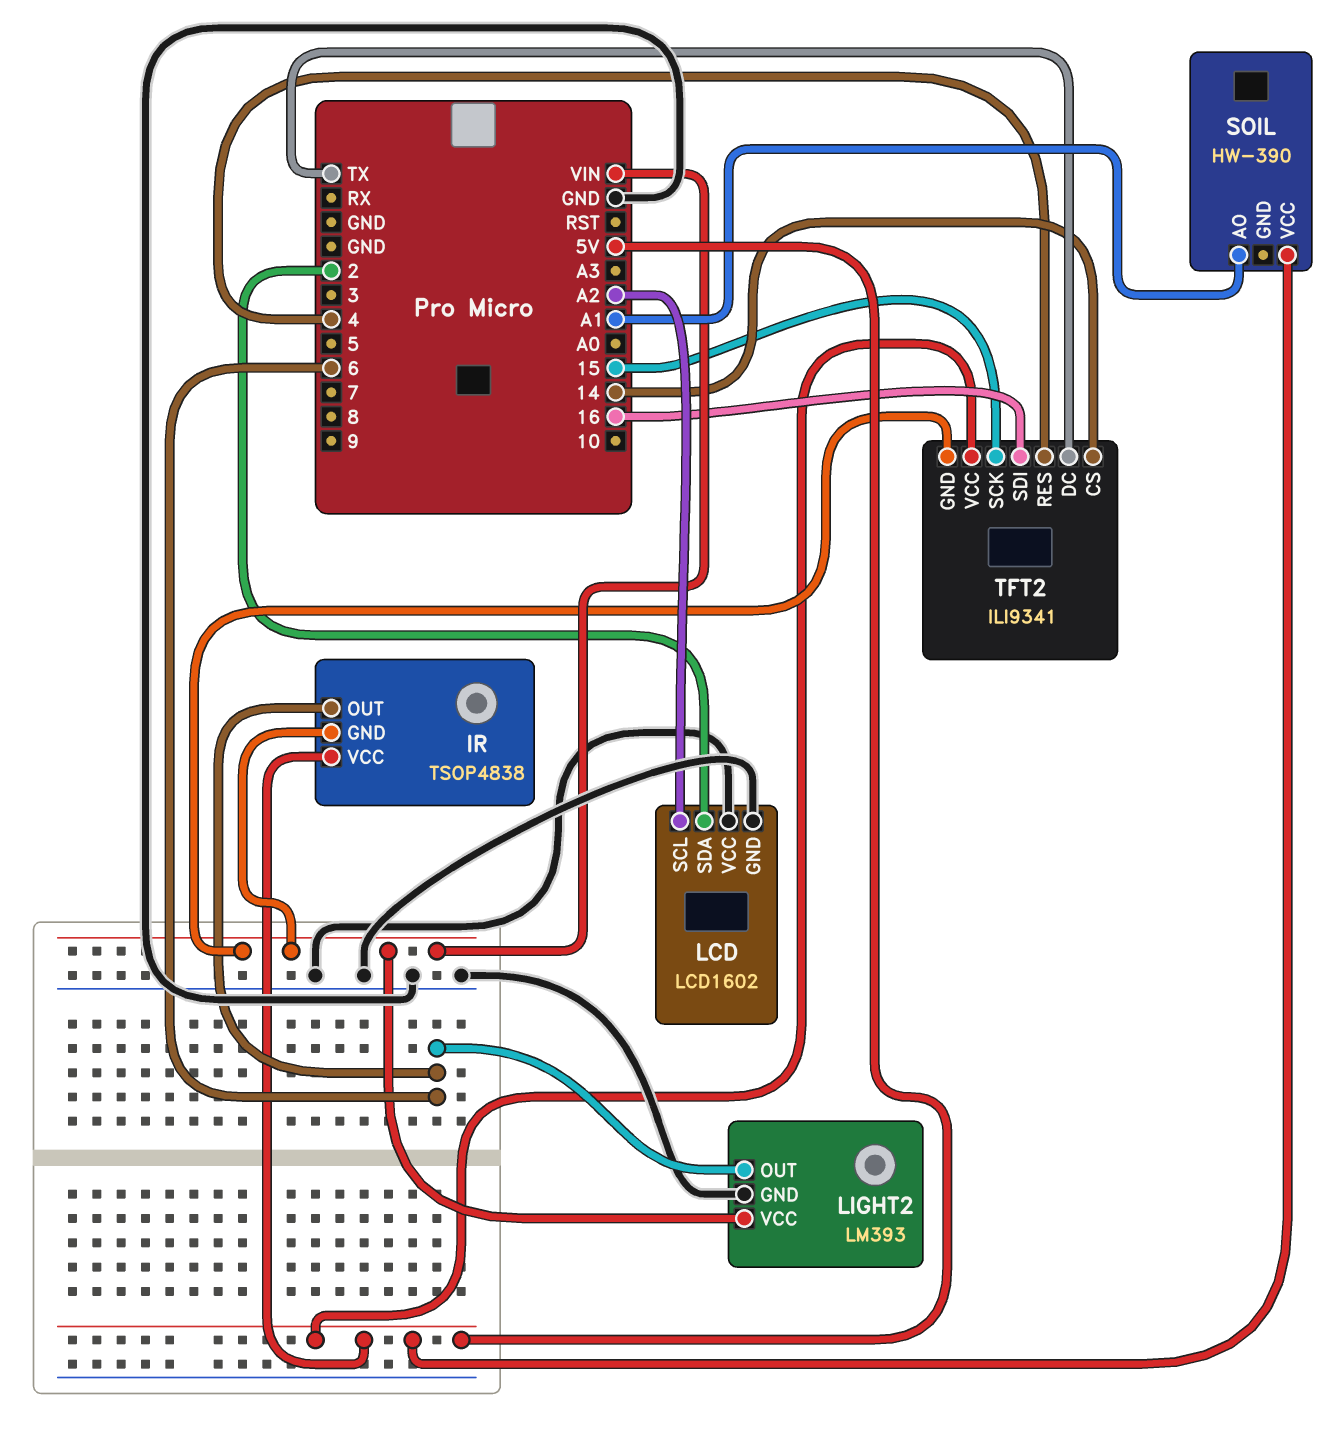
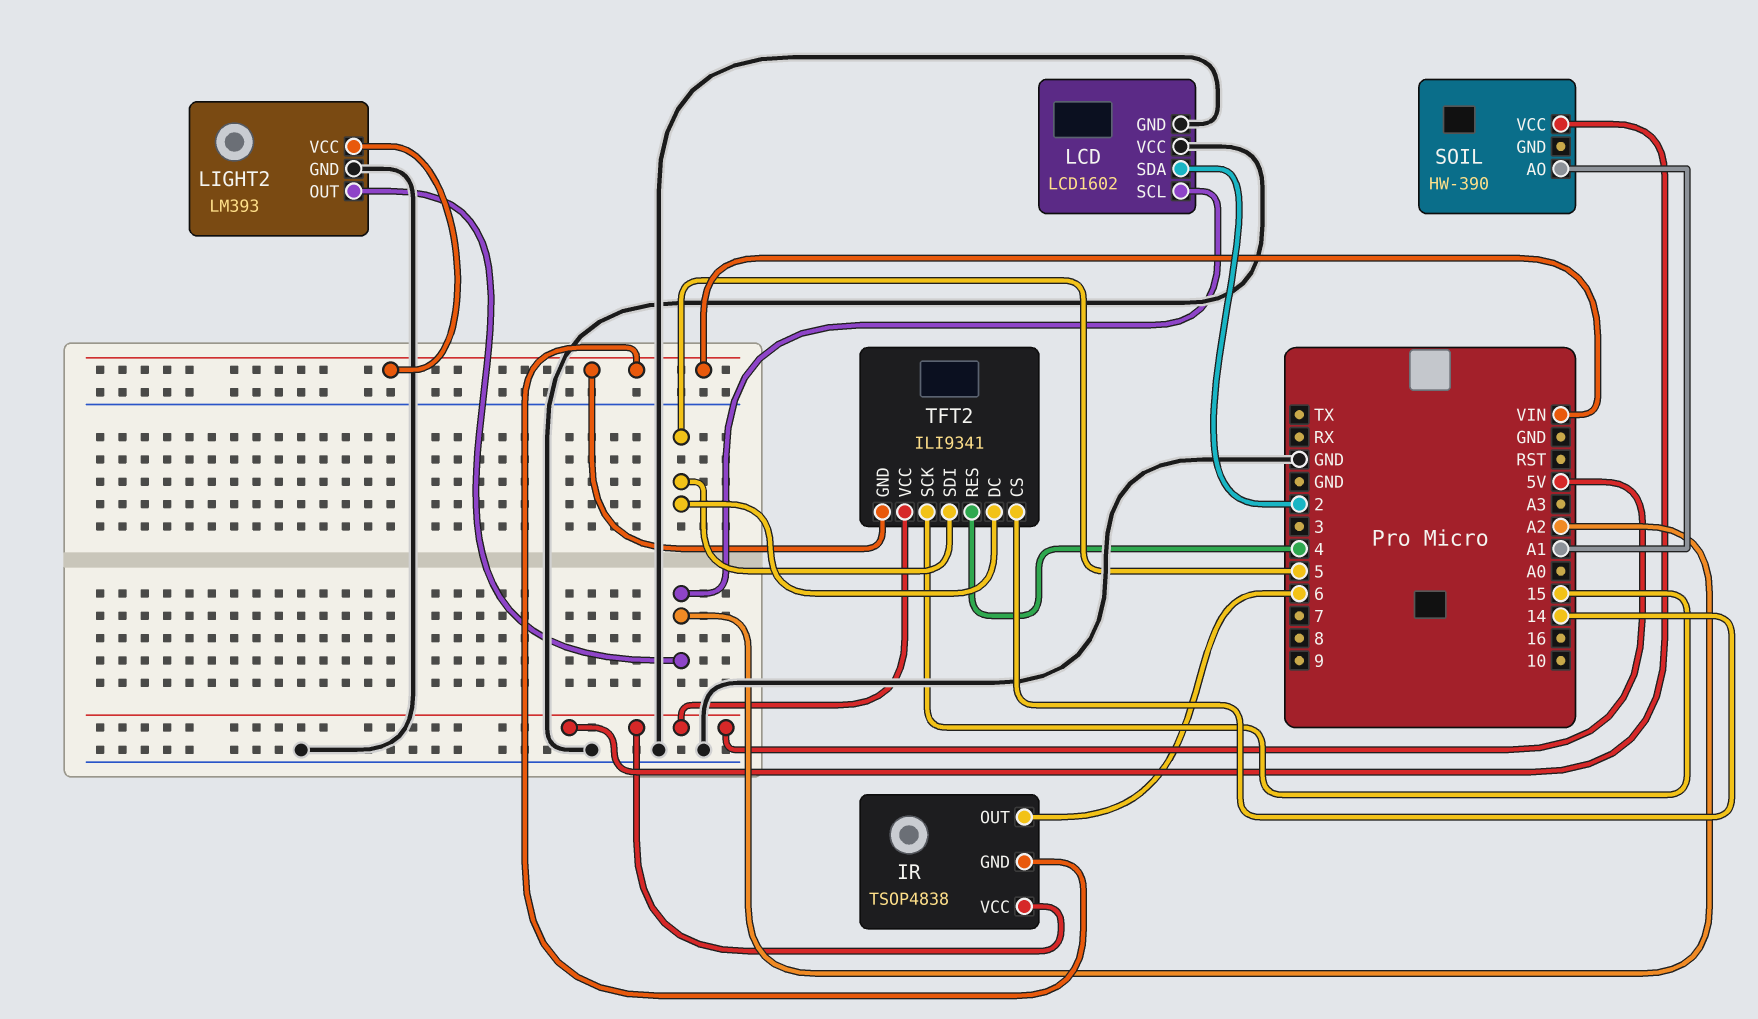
LIGHT2 pin OUT: 6 -> A2
TFT2 pin DC: TX -> 5
TFT2 pin SDI: 16 -> 5

